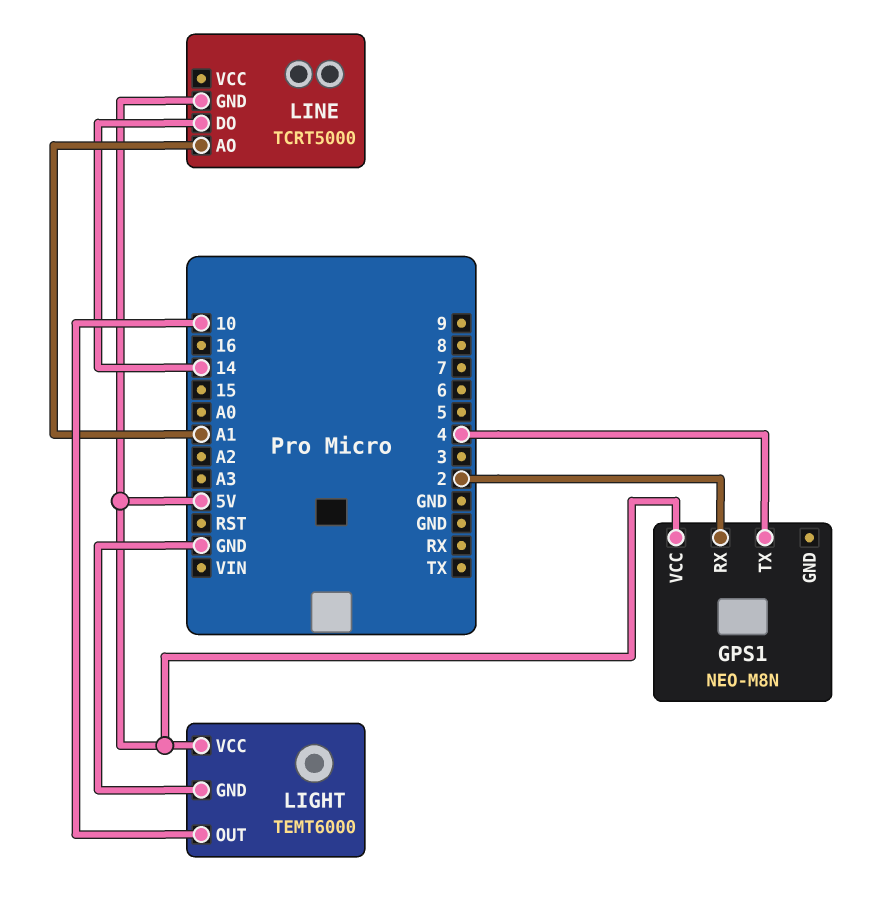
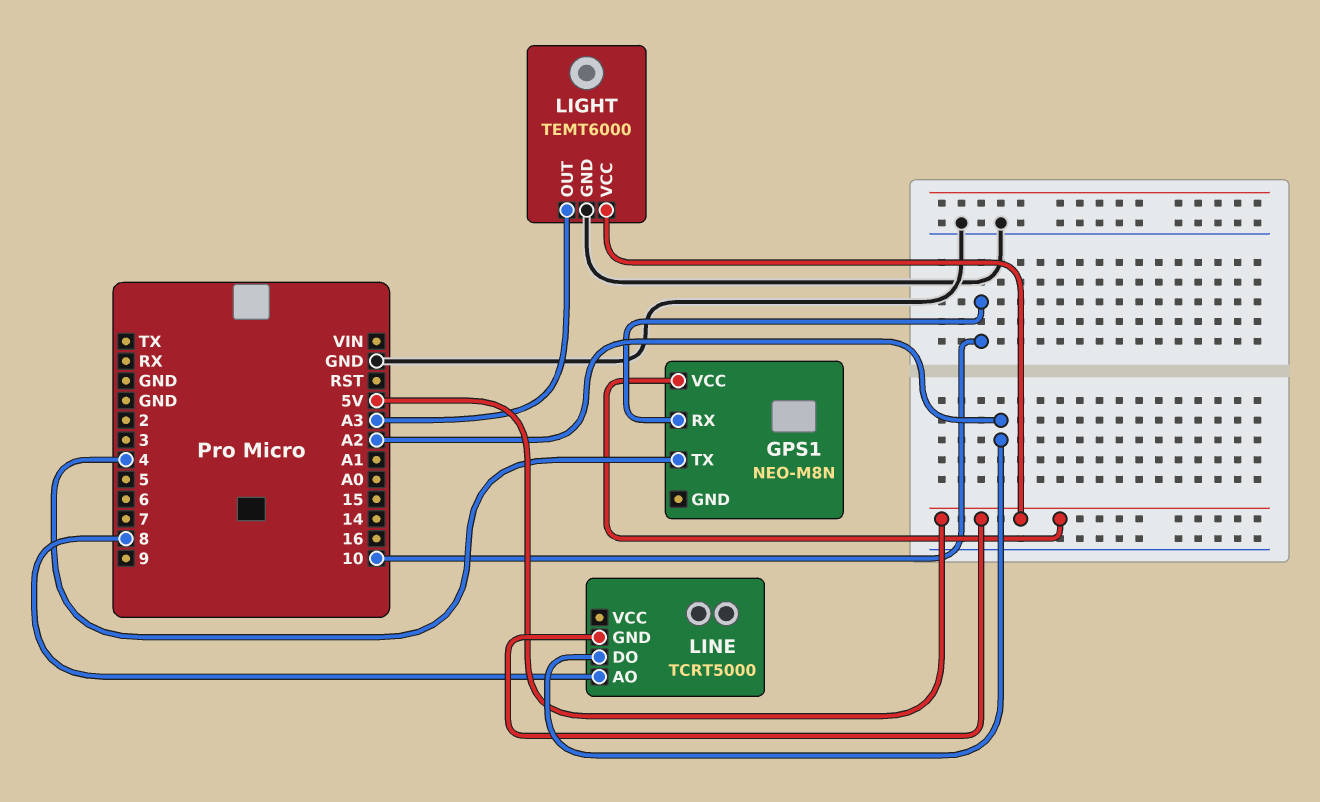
GPS1 pin RX: 2 -> 10
LIGHT pin OUT: 10 -> A3
LINE pin AO: A1 -> 8
LINE pin DO: 14 -> A2

